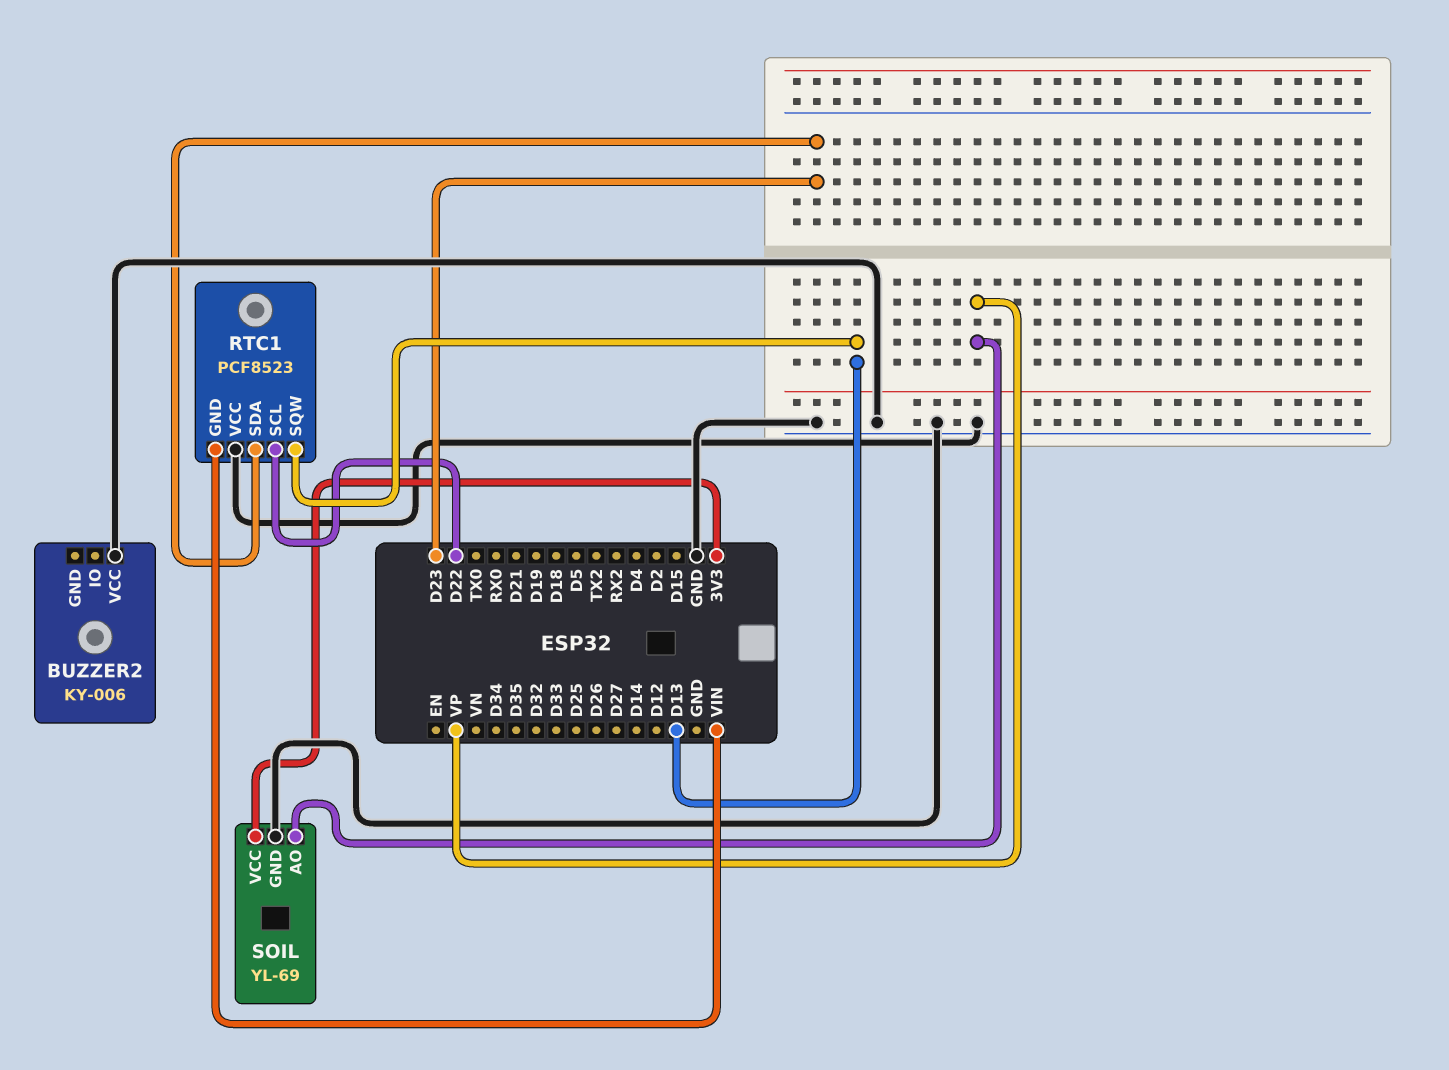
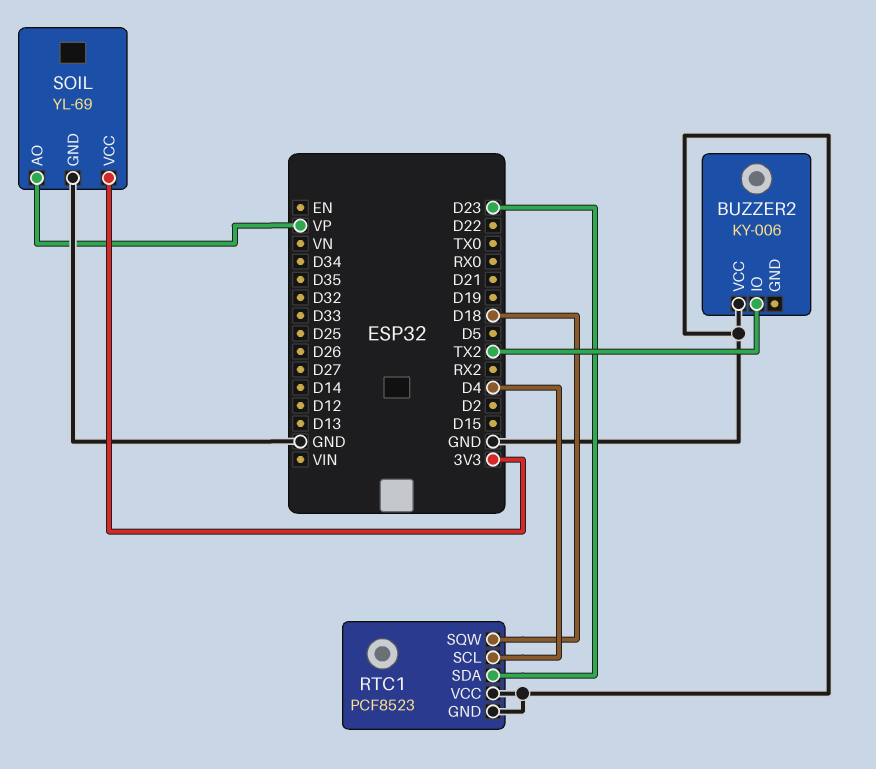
BUZZER2 pin IO: none -> TX2
RTC1 pin GND: VIN -> GND
RTC1 pin SCL: D22 -> D4
RTC1 pin SQW: D13 -> D18

